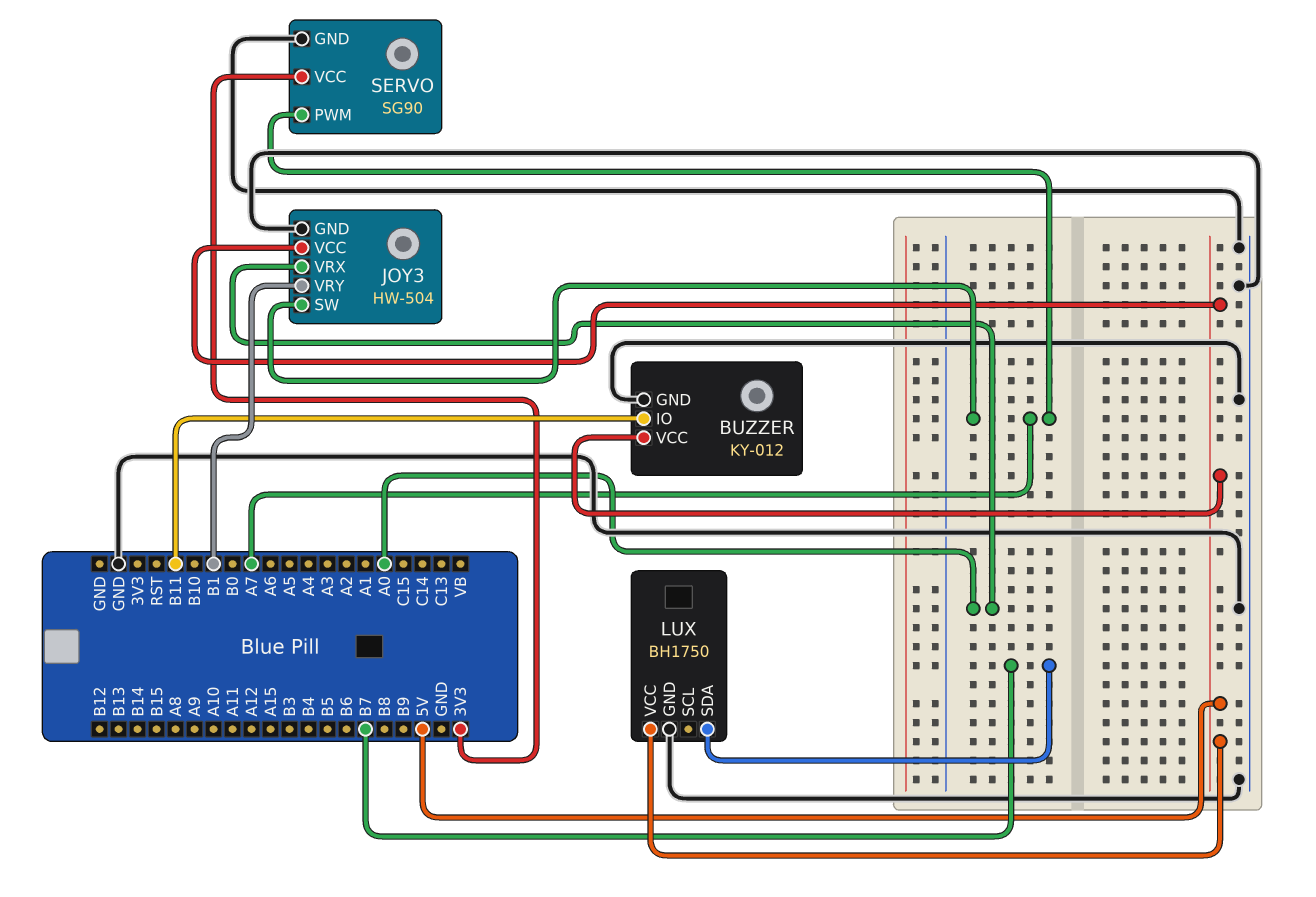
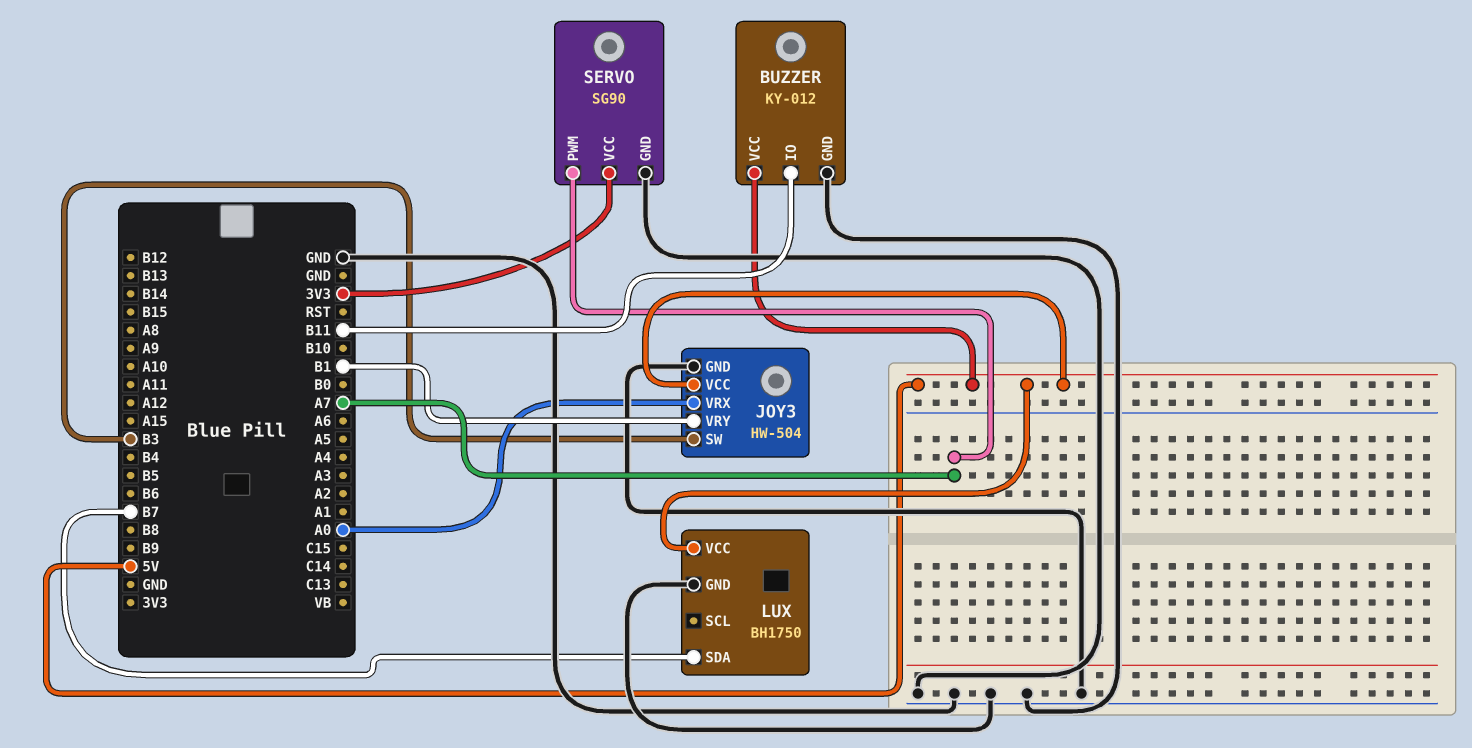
JOY3 pin SW: A7 -> B3

